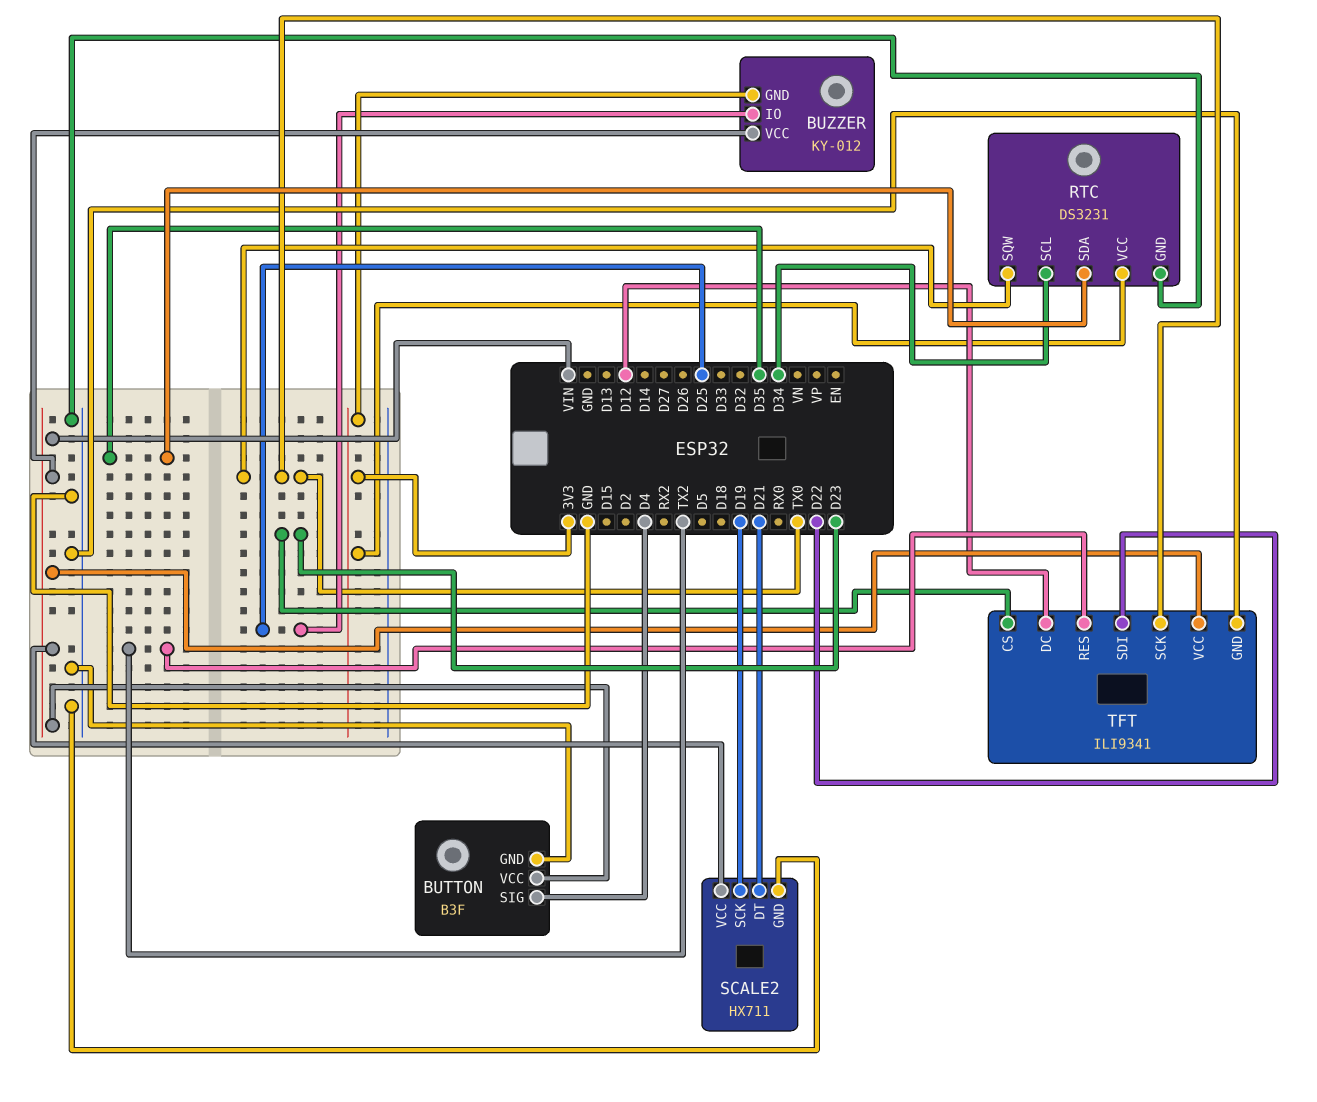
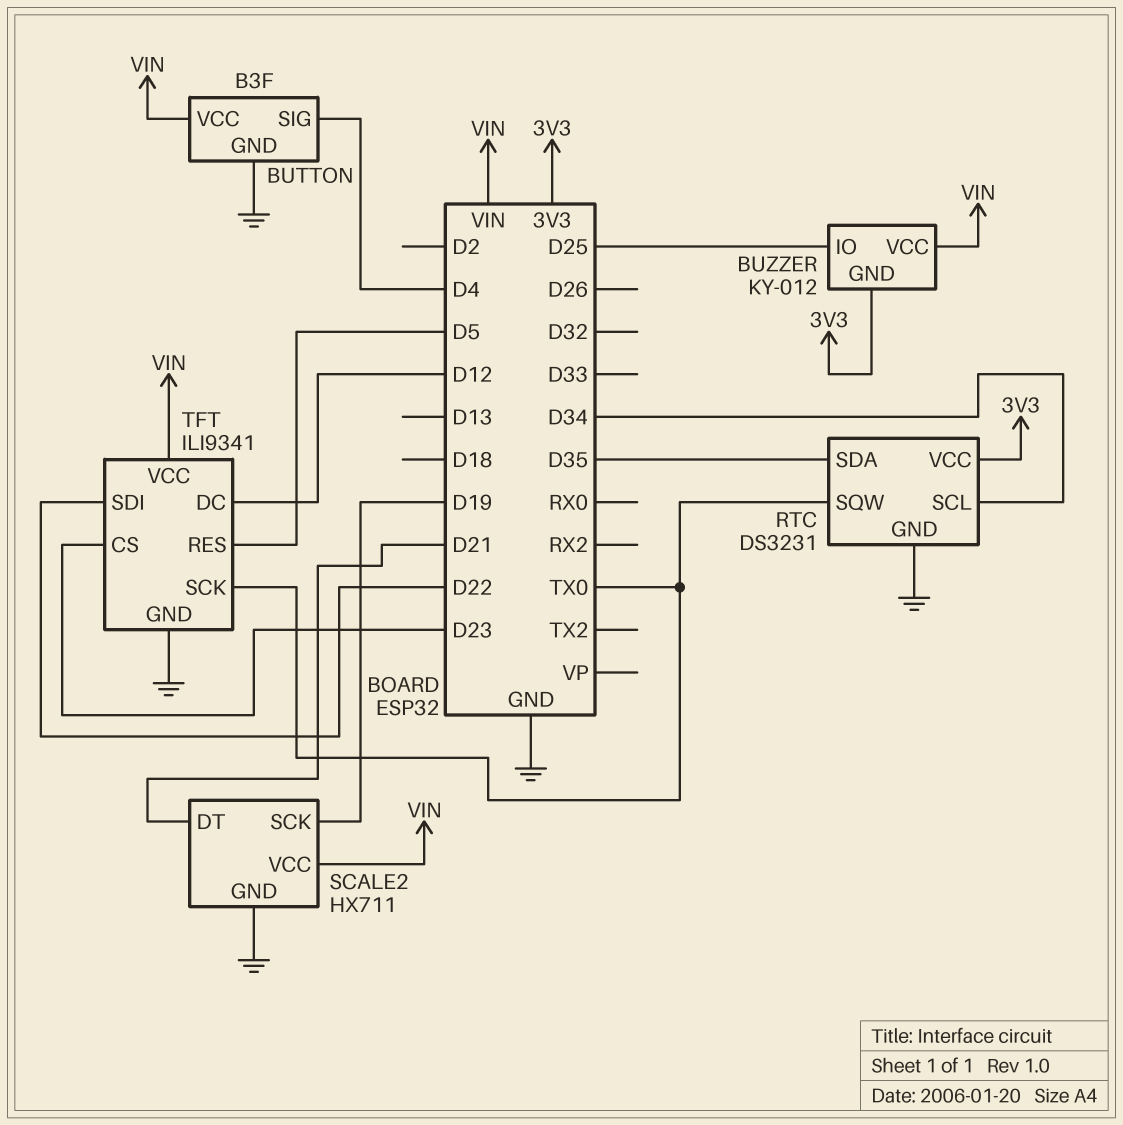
TFT pin RES: TX2 -> D5

